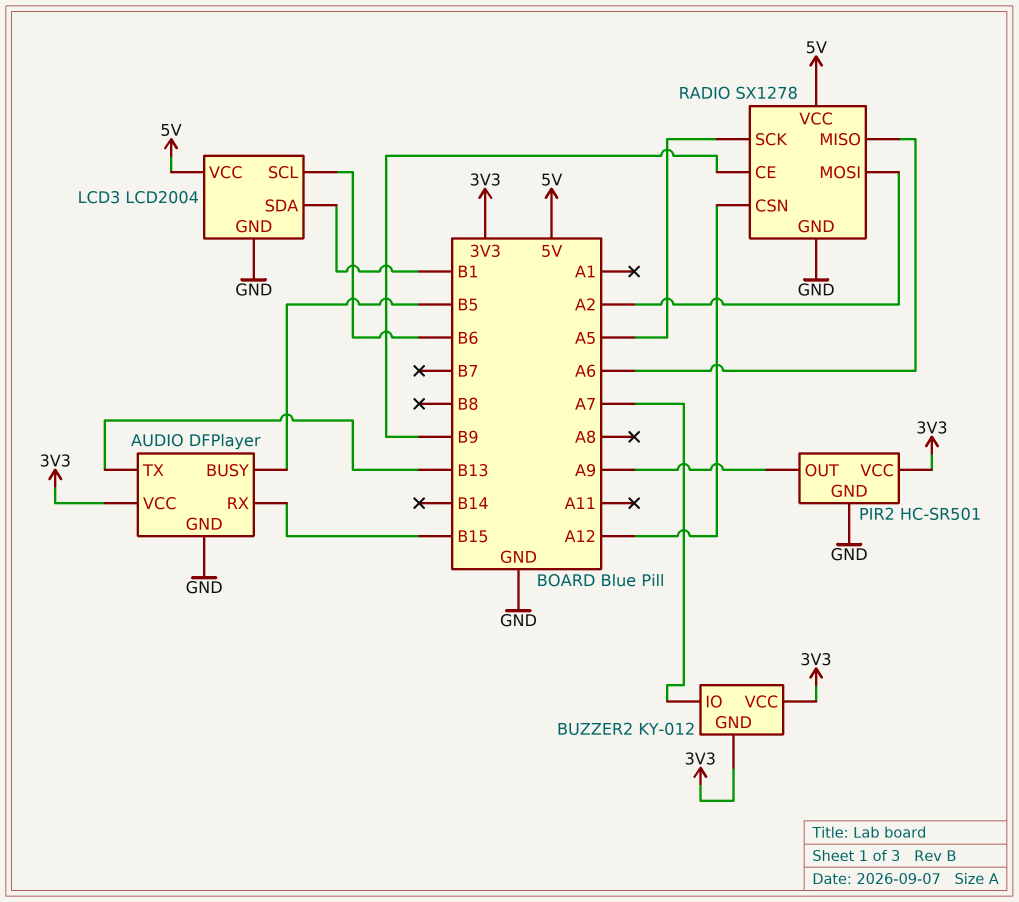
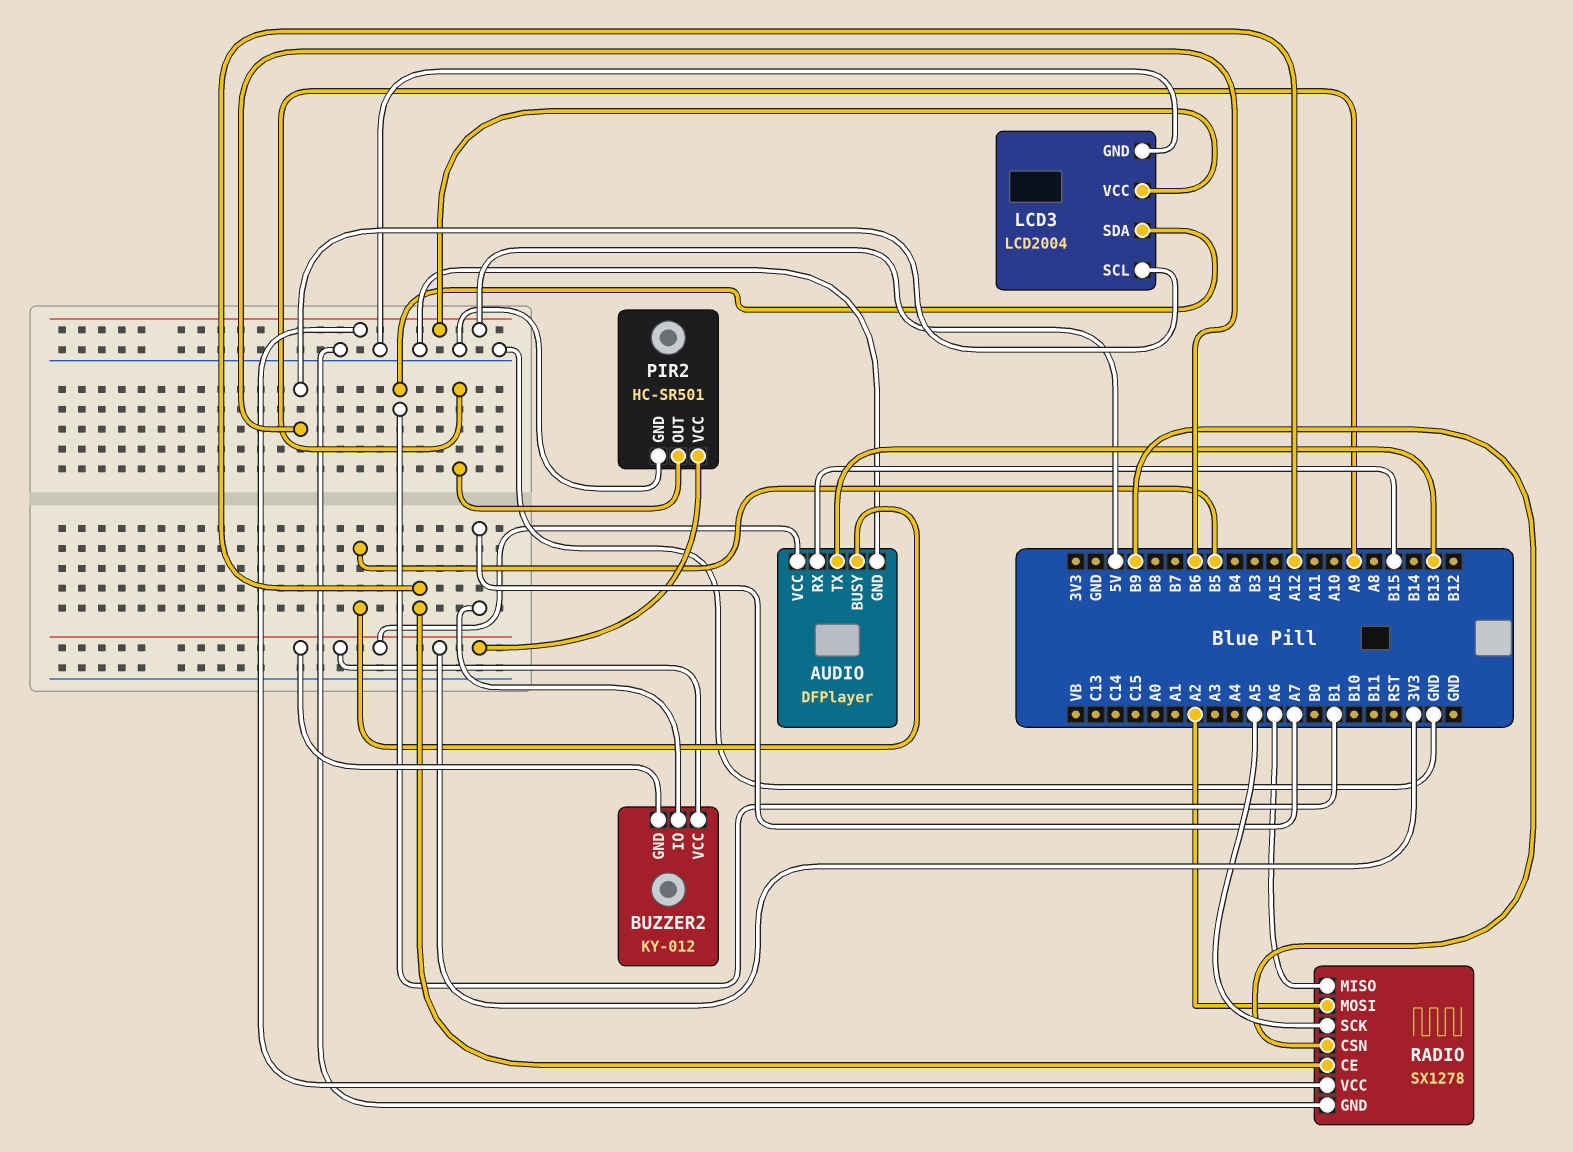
RADIO pin CE: B9 -> A12
RADIO pin CSN: A12 -> B9

